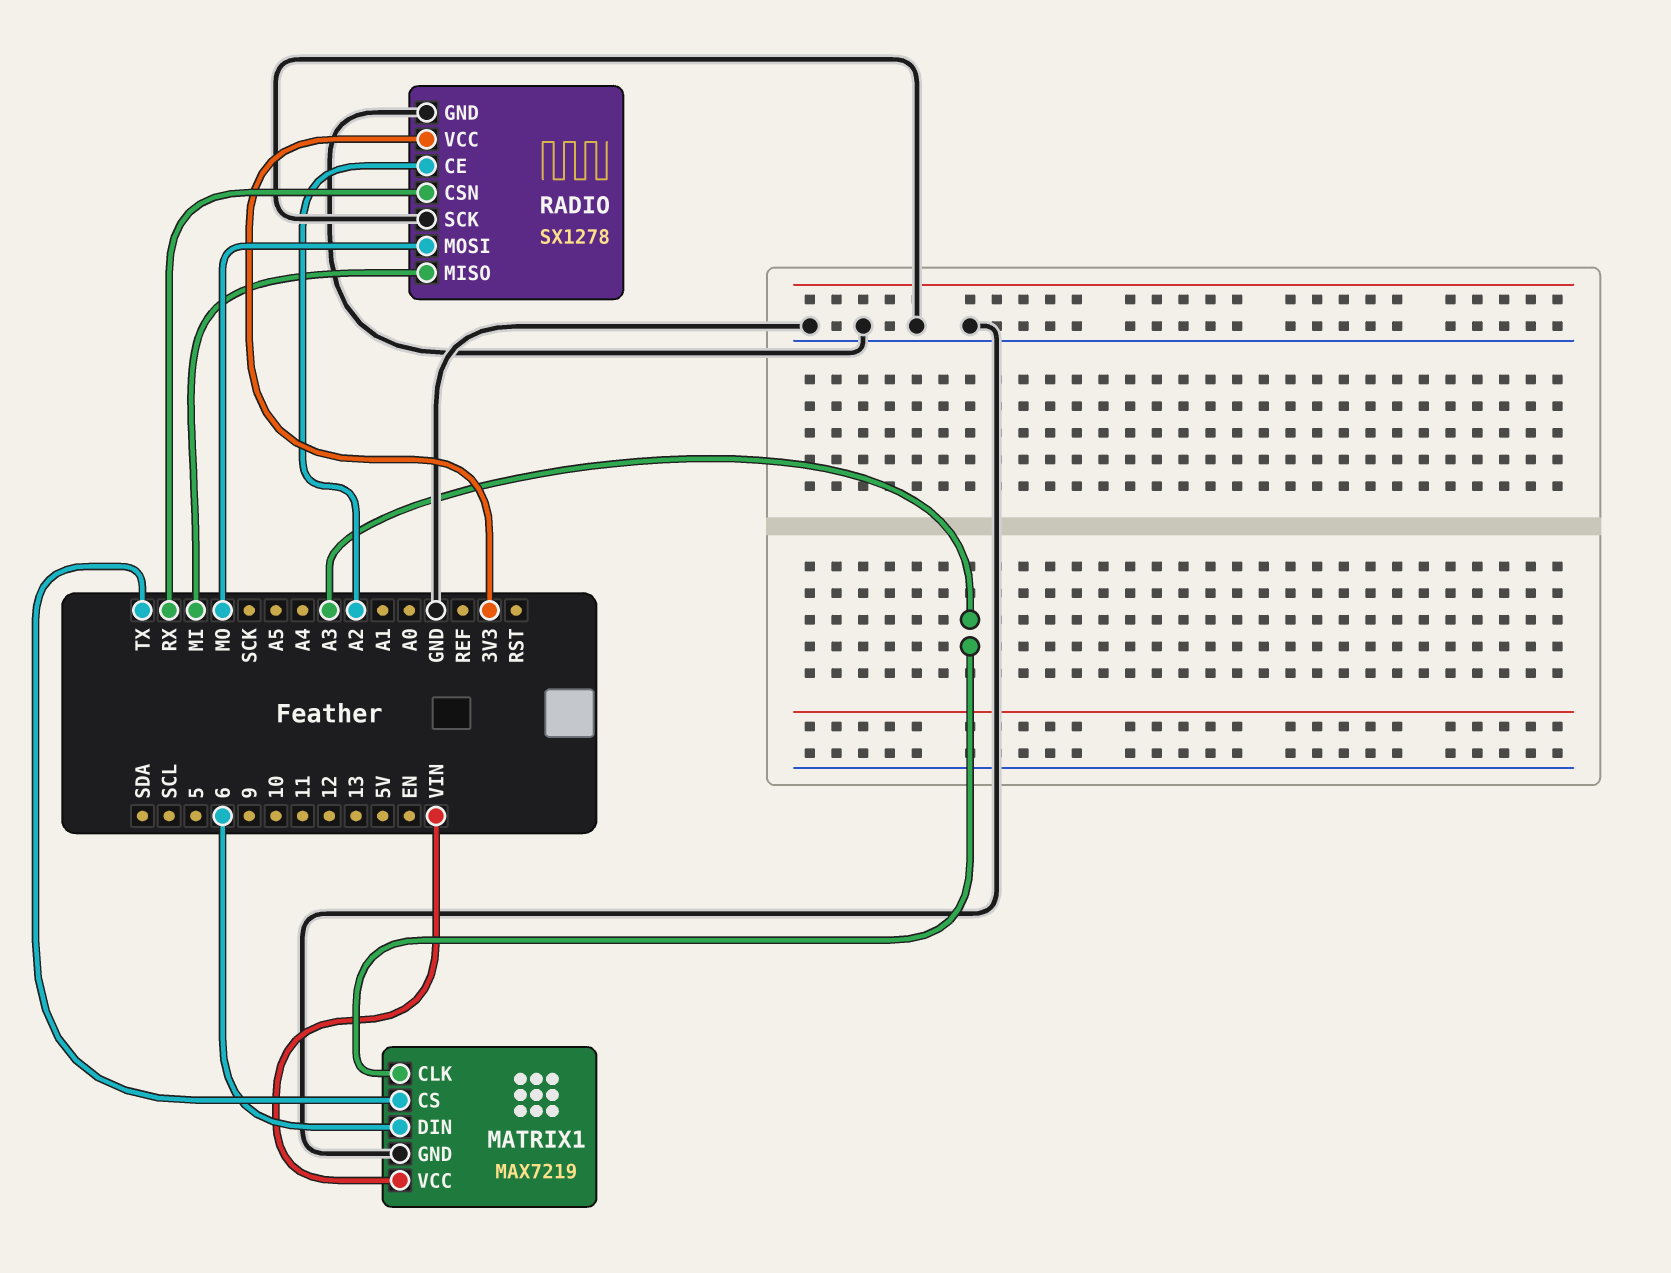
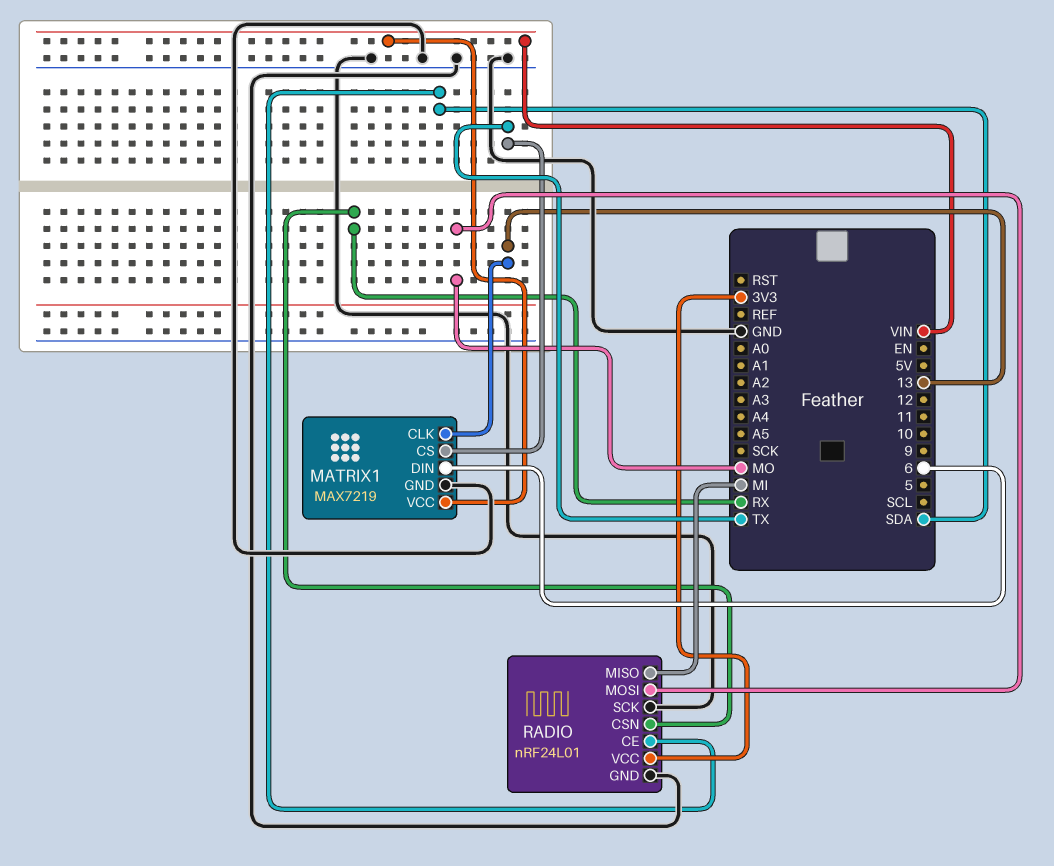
MATRIX1 pin CLK: A3 -> 13
RADIO: SX1278 -> nRF24L01
RADIO pin CE: A2 -> SDA

